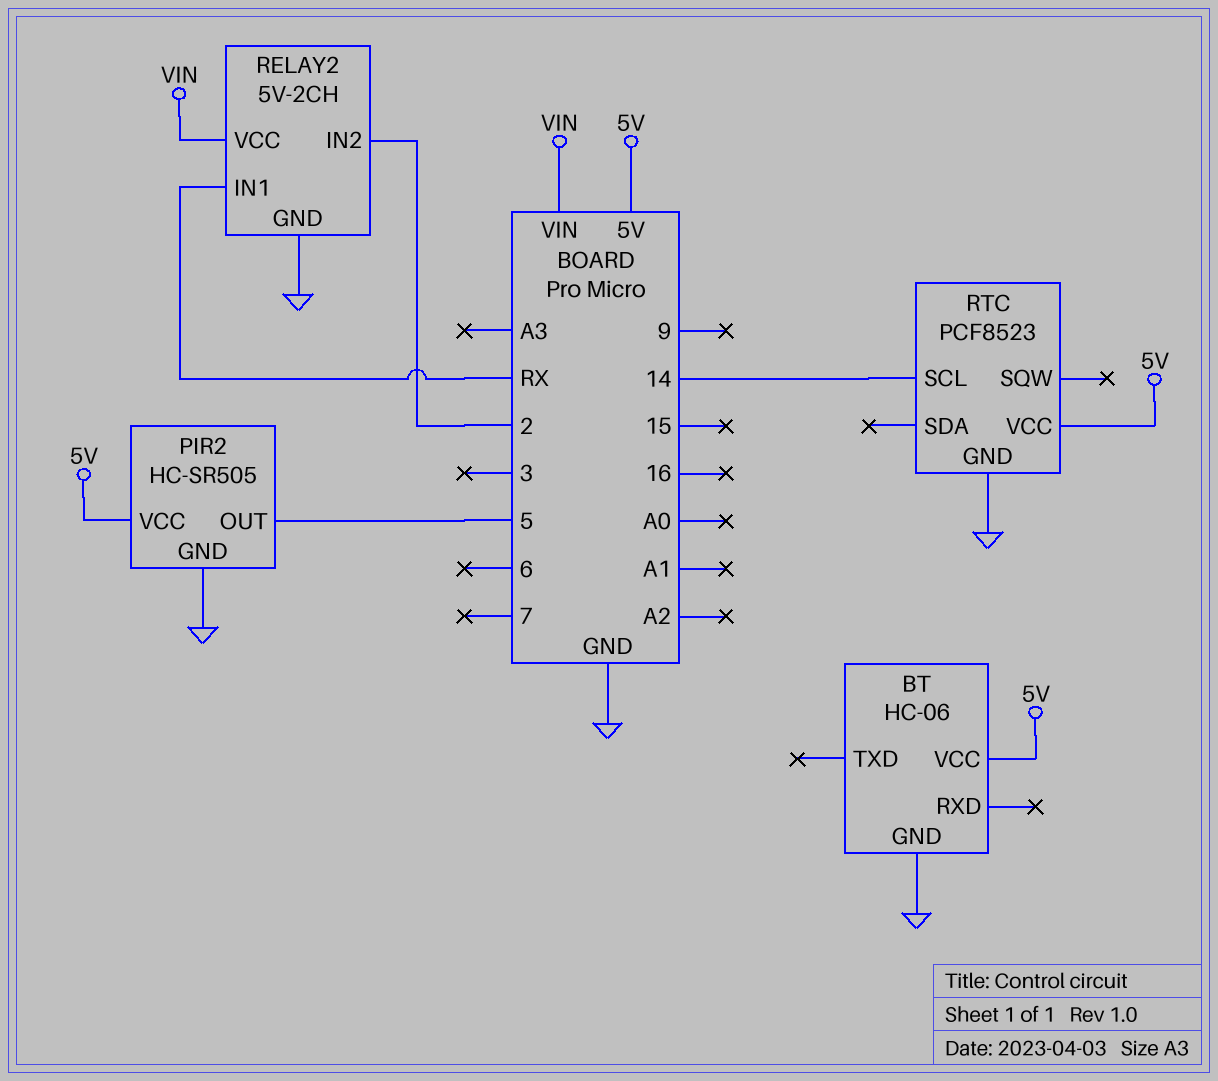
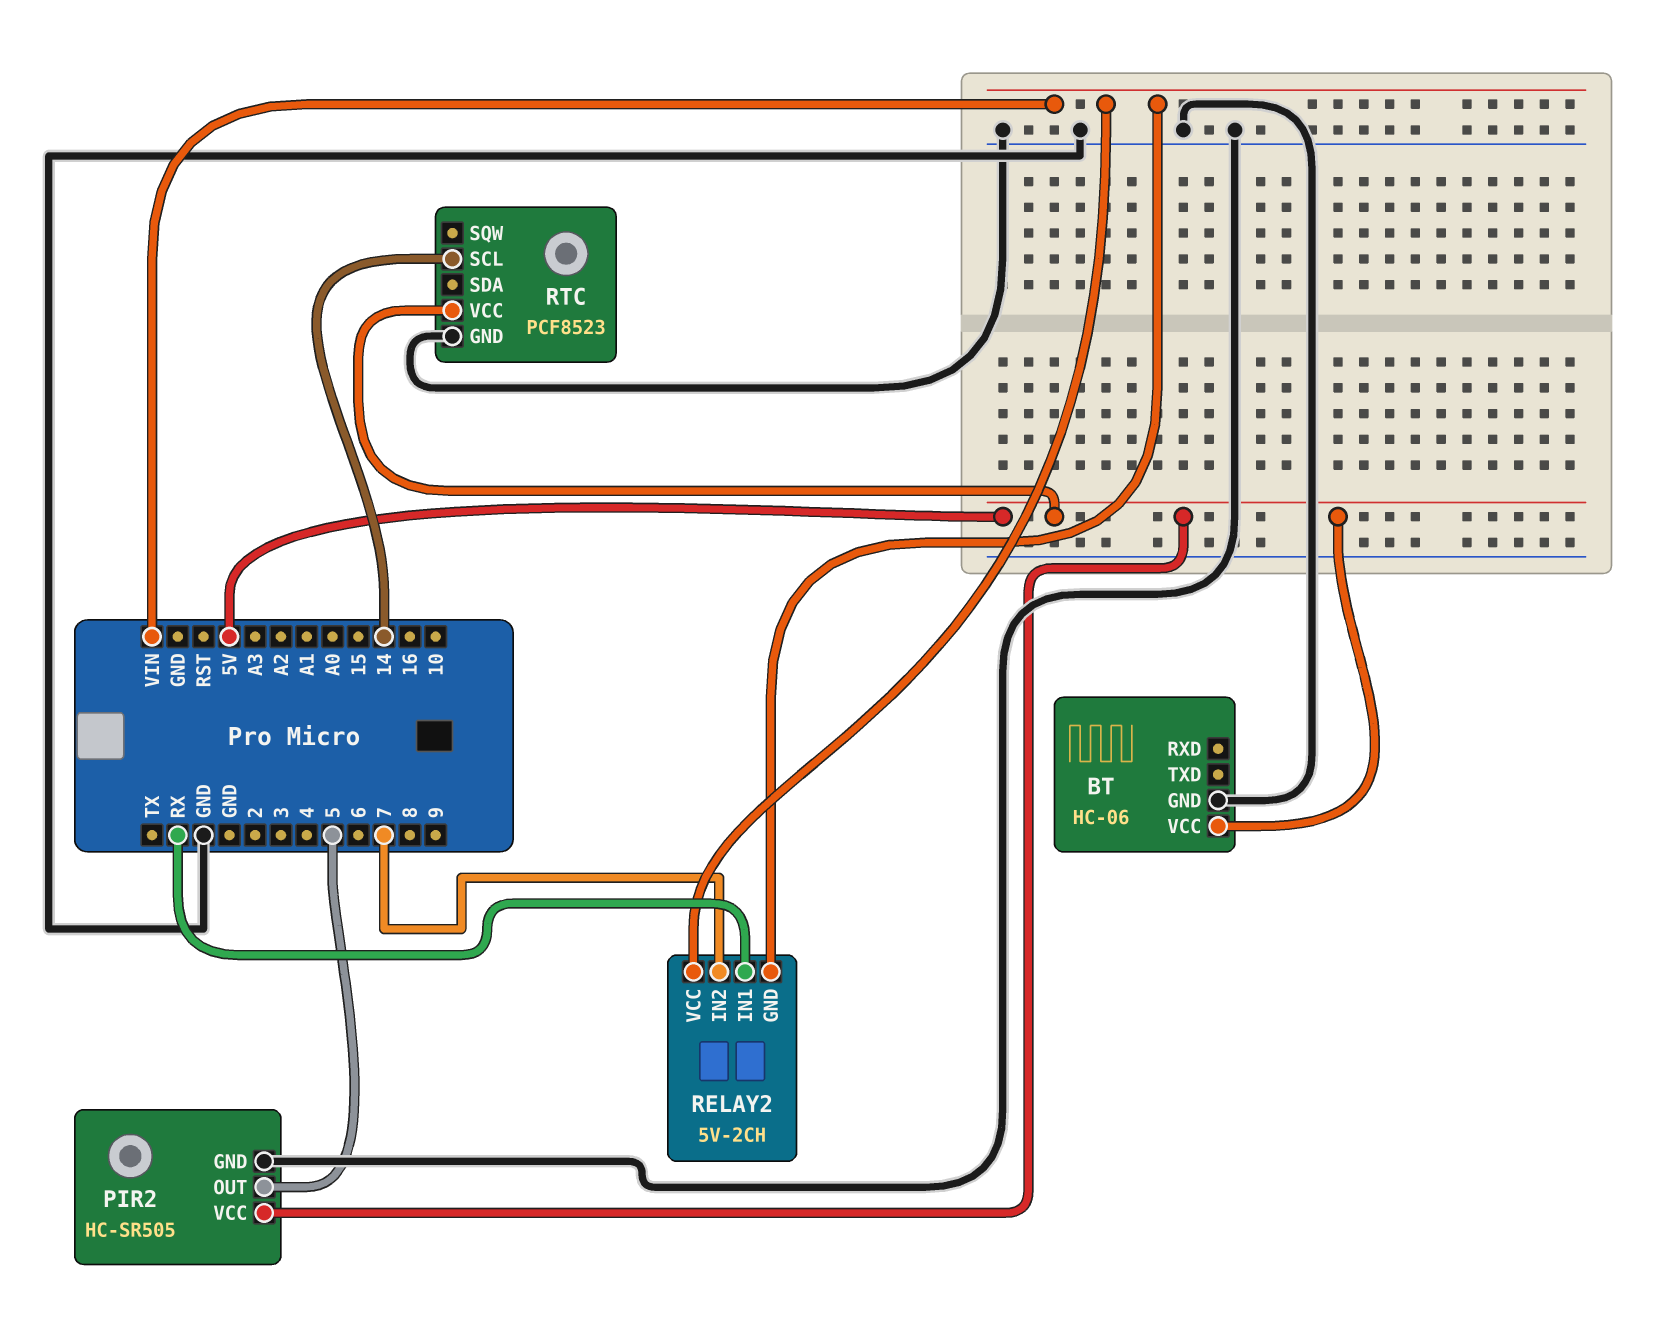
RELAY2 pin GND: GND -> VIN
RELAY2 pin IN2: 2 -> 7

